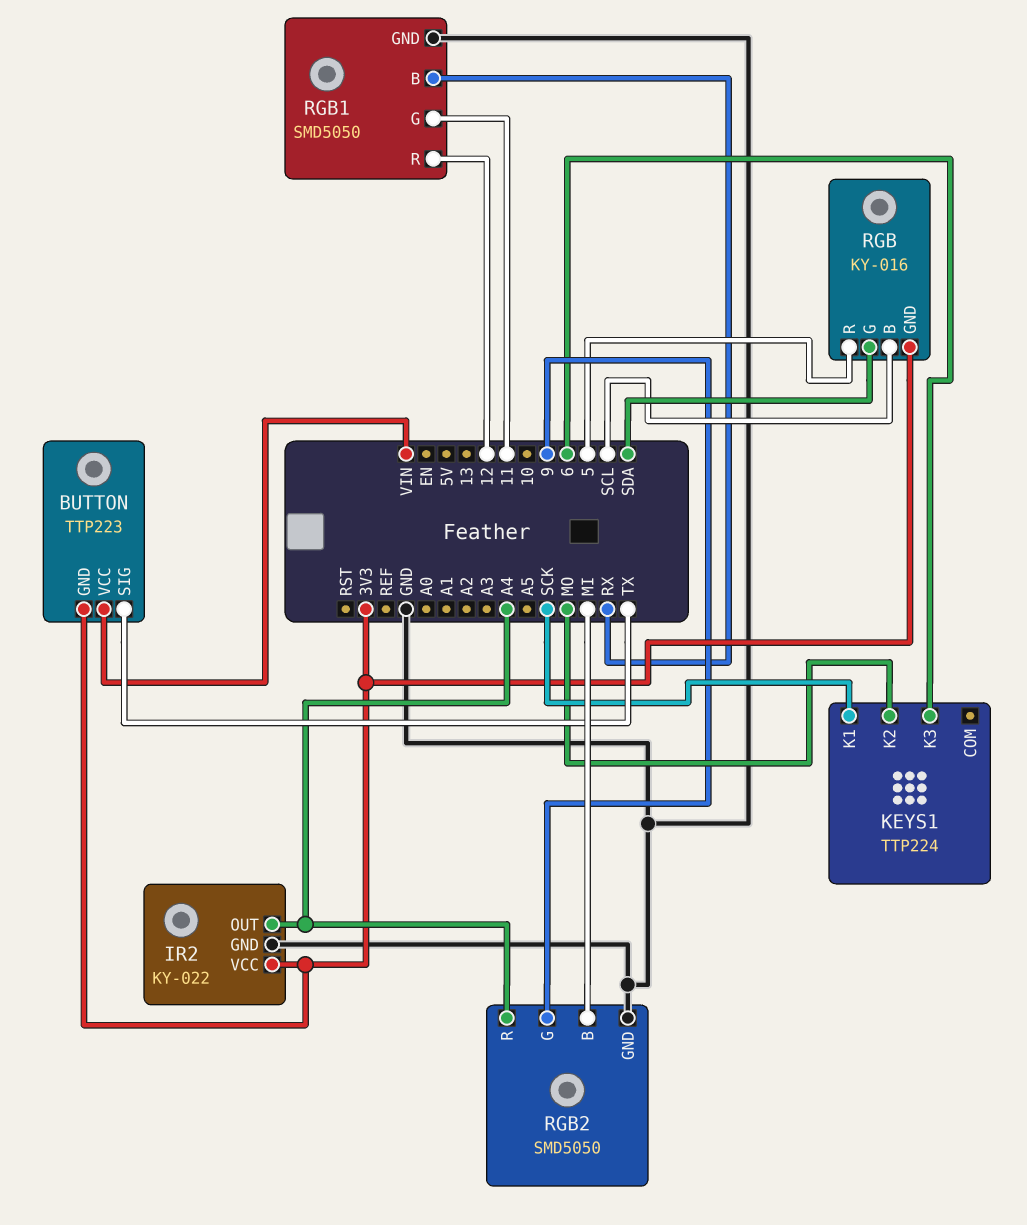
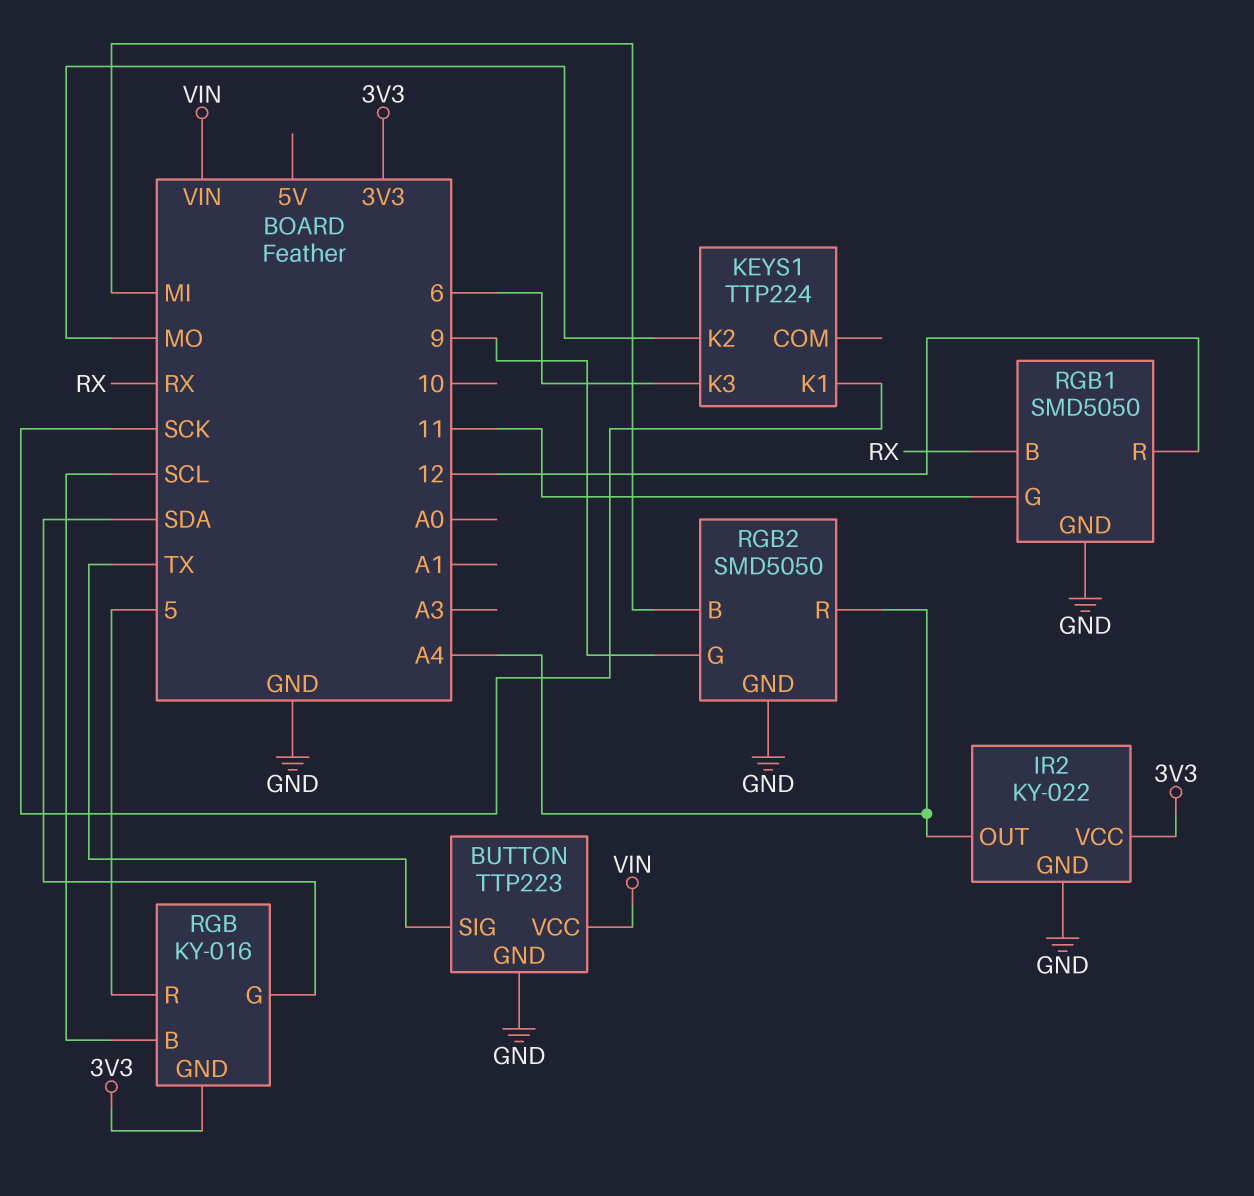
BUTTON pin GND: 3V3 -> GND

